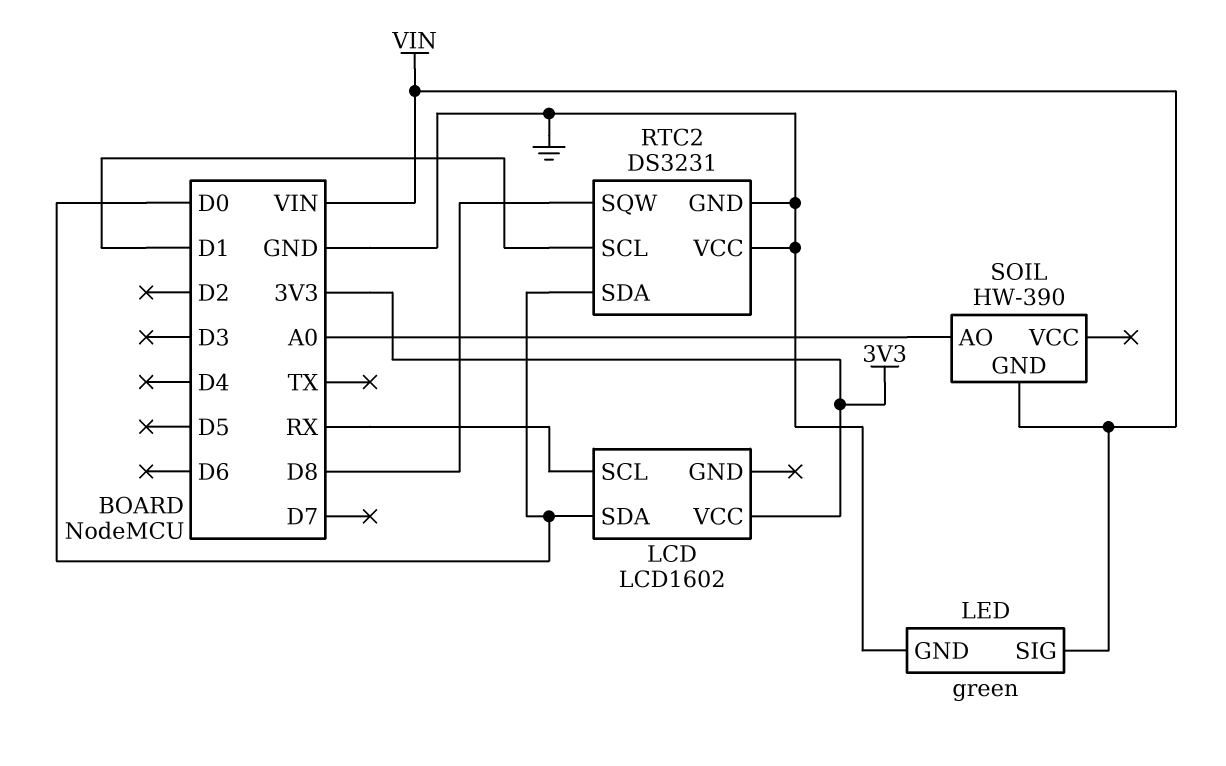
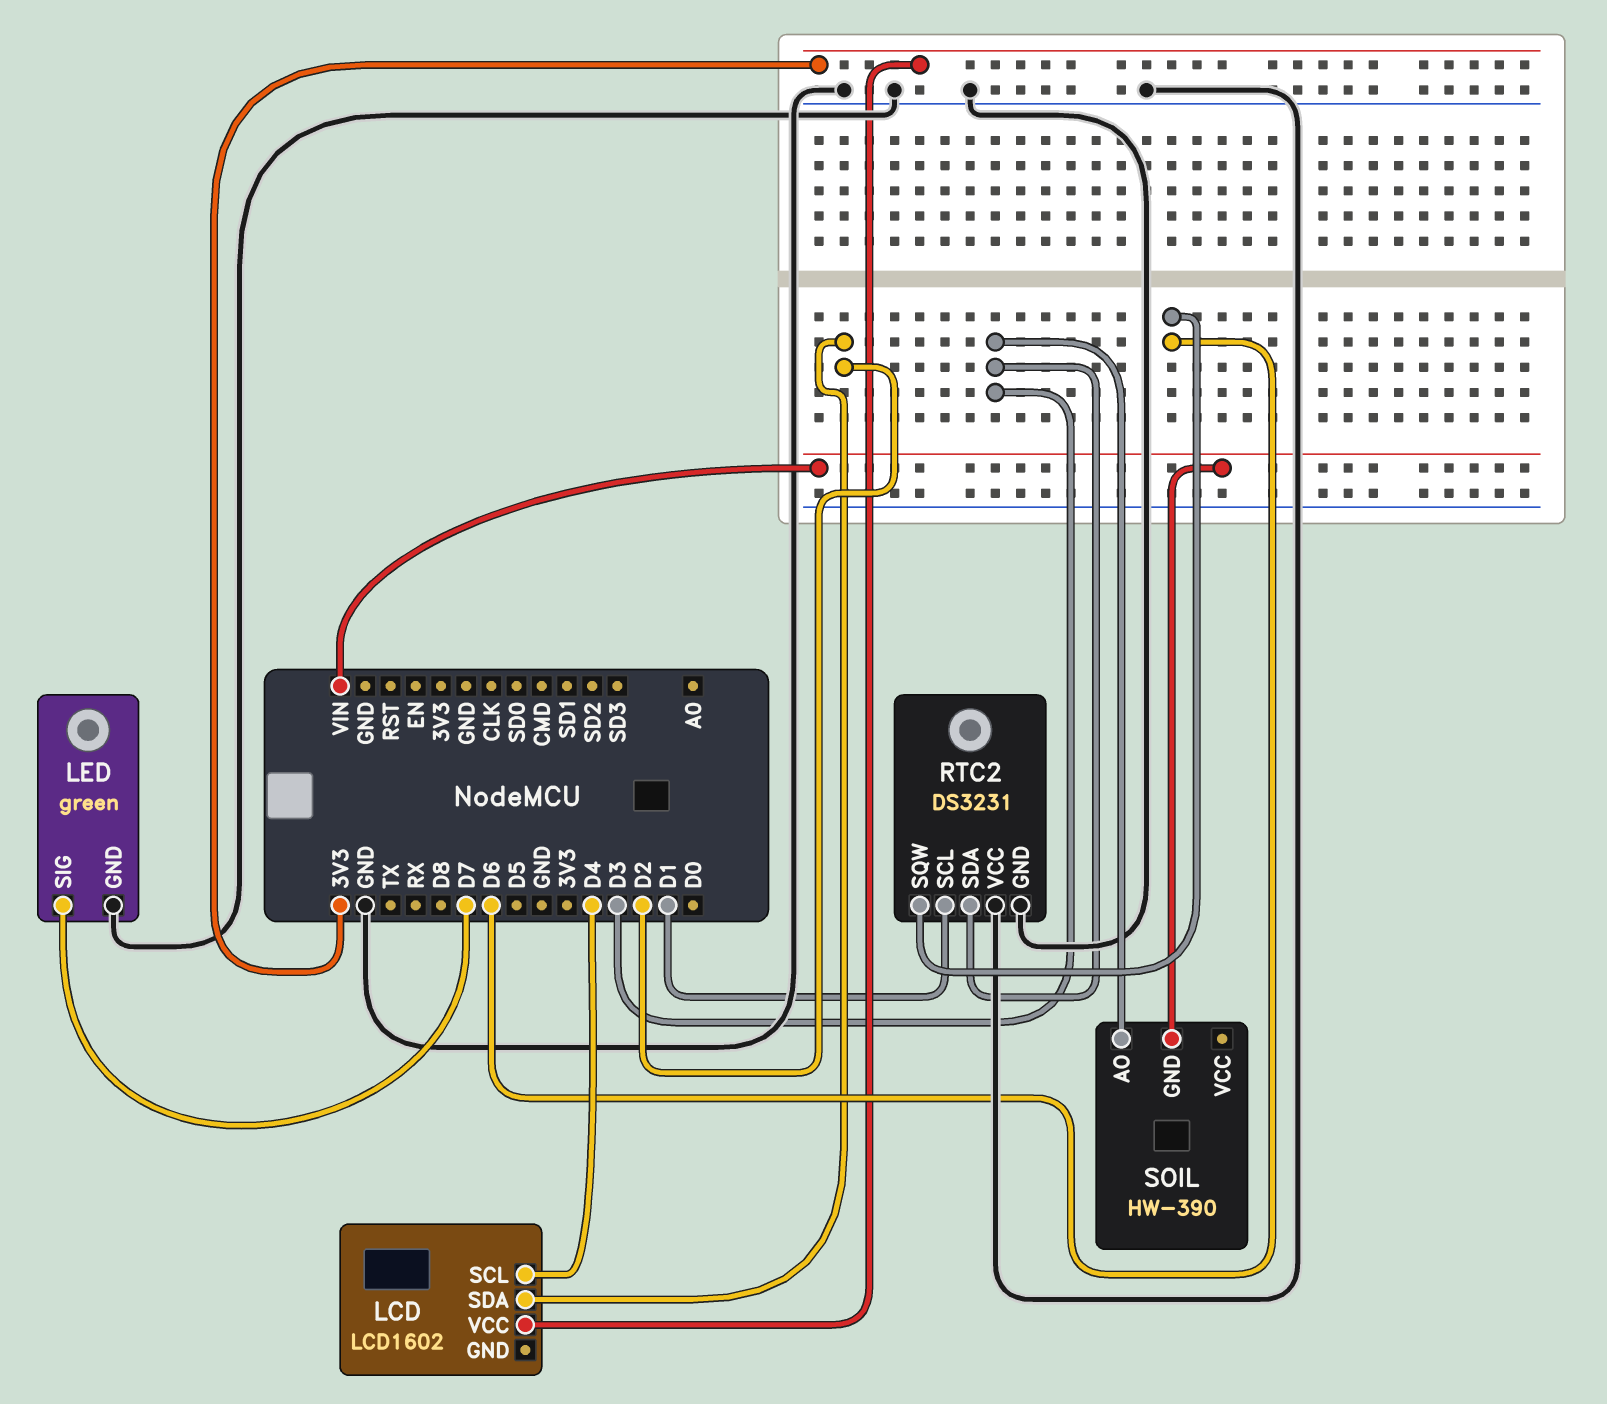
LCD pin SCL: RX -> D4
LCD pin SDA: D0 -> D2
LED pin SIG: VIN -> D7
RTC2 pin SDA: D0 -> D3
RTC2 pin SQW: D8 -> D6
SOIL pin AO: A0 -> D3

